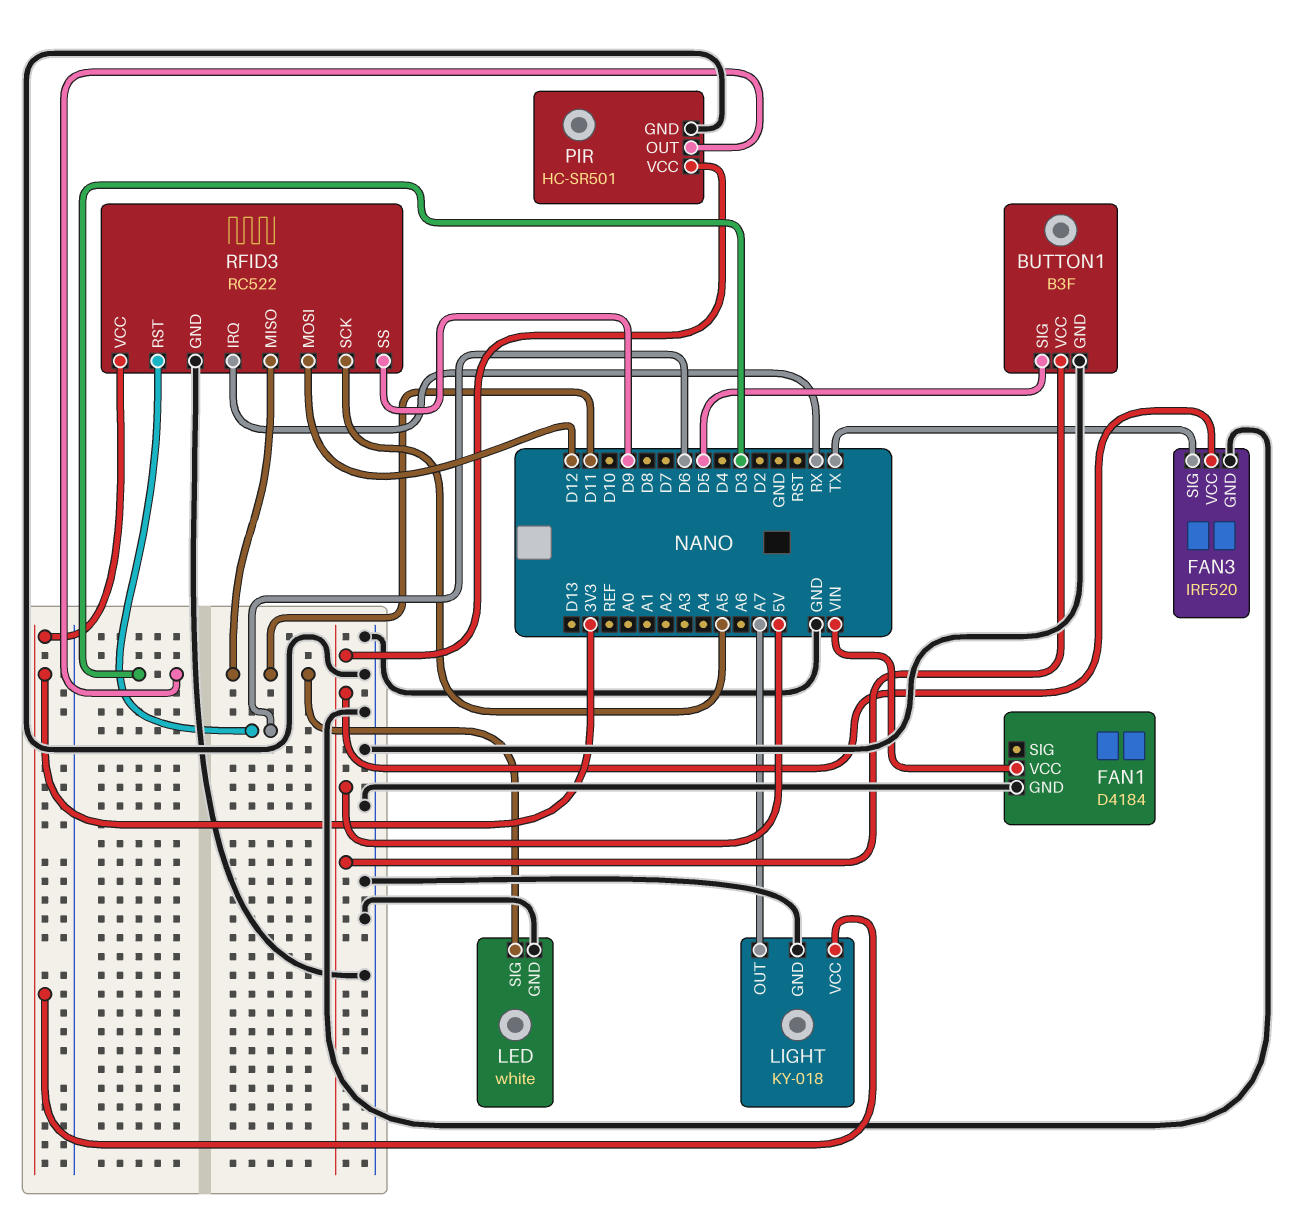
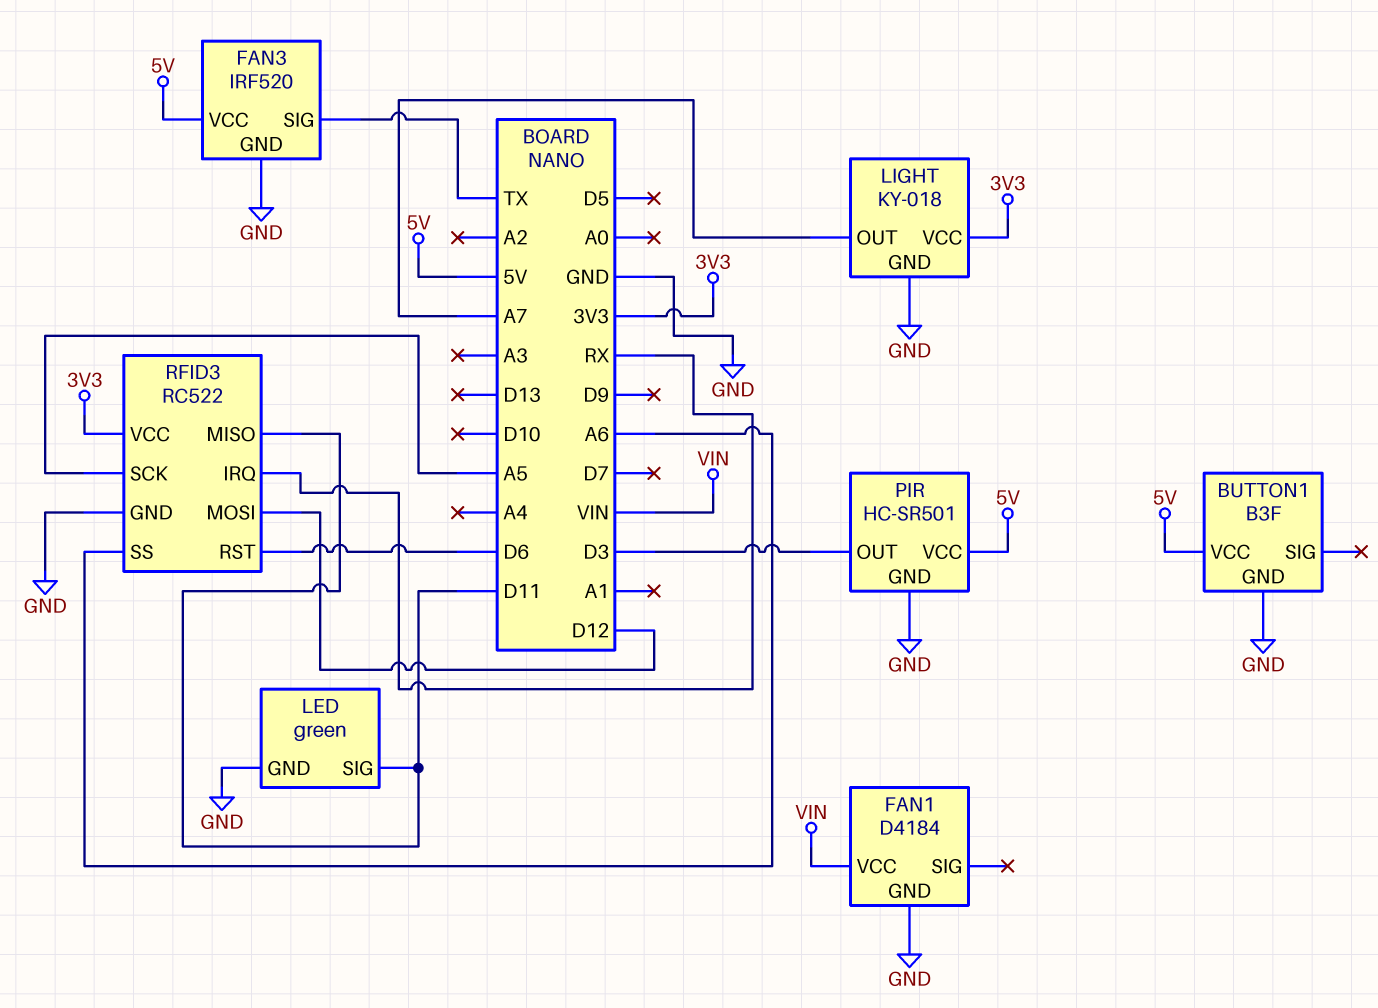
BUTTON1 pin SIG: D5 -> none
LED: white -> green
RFID3 pin SS: D9 -> A6

